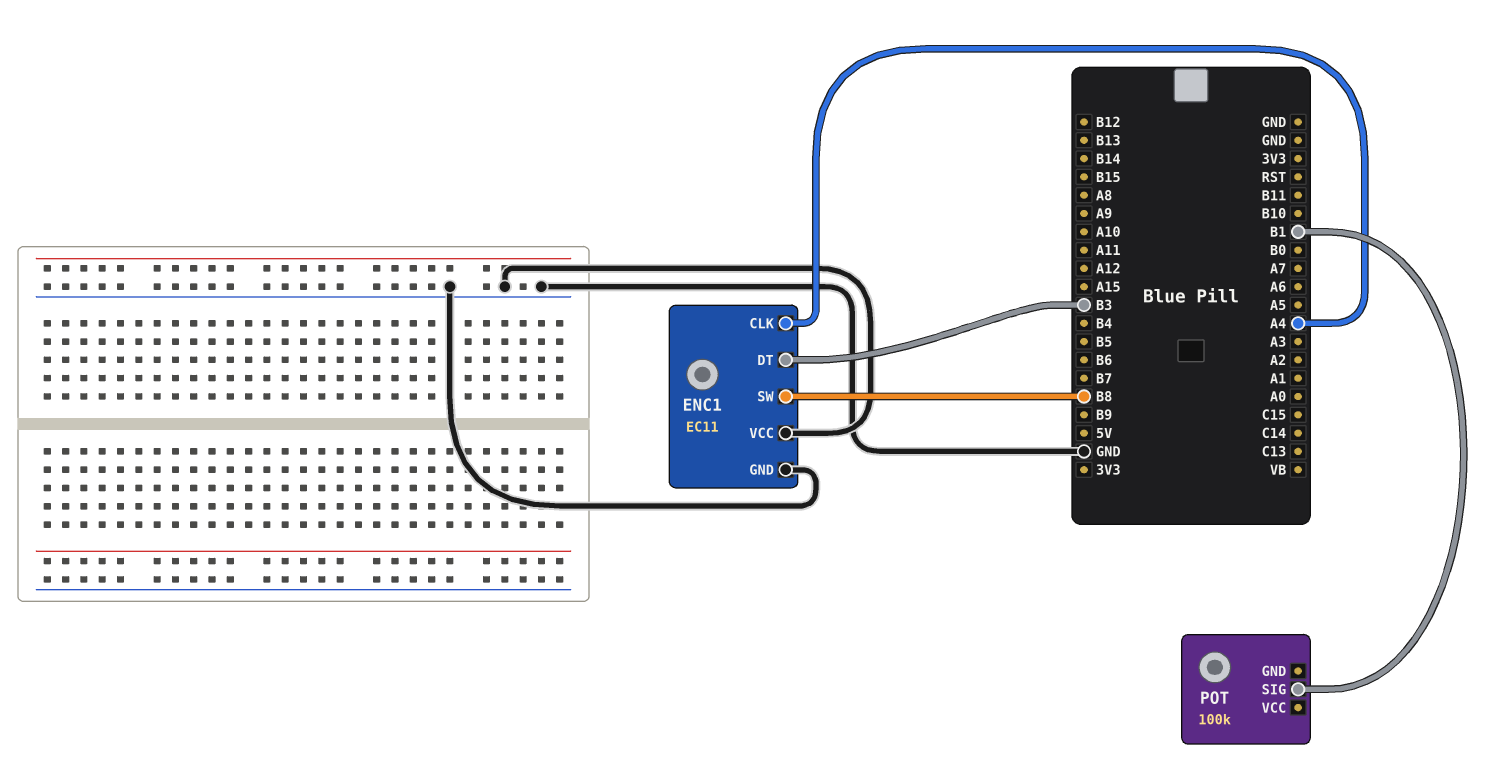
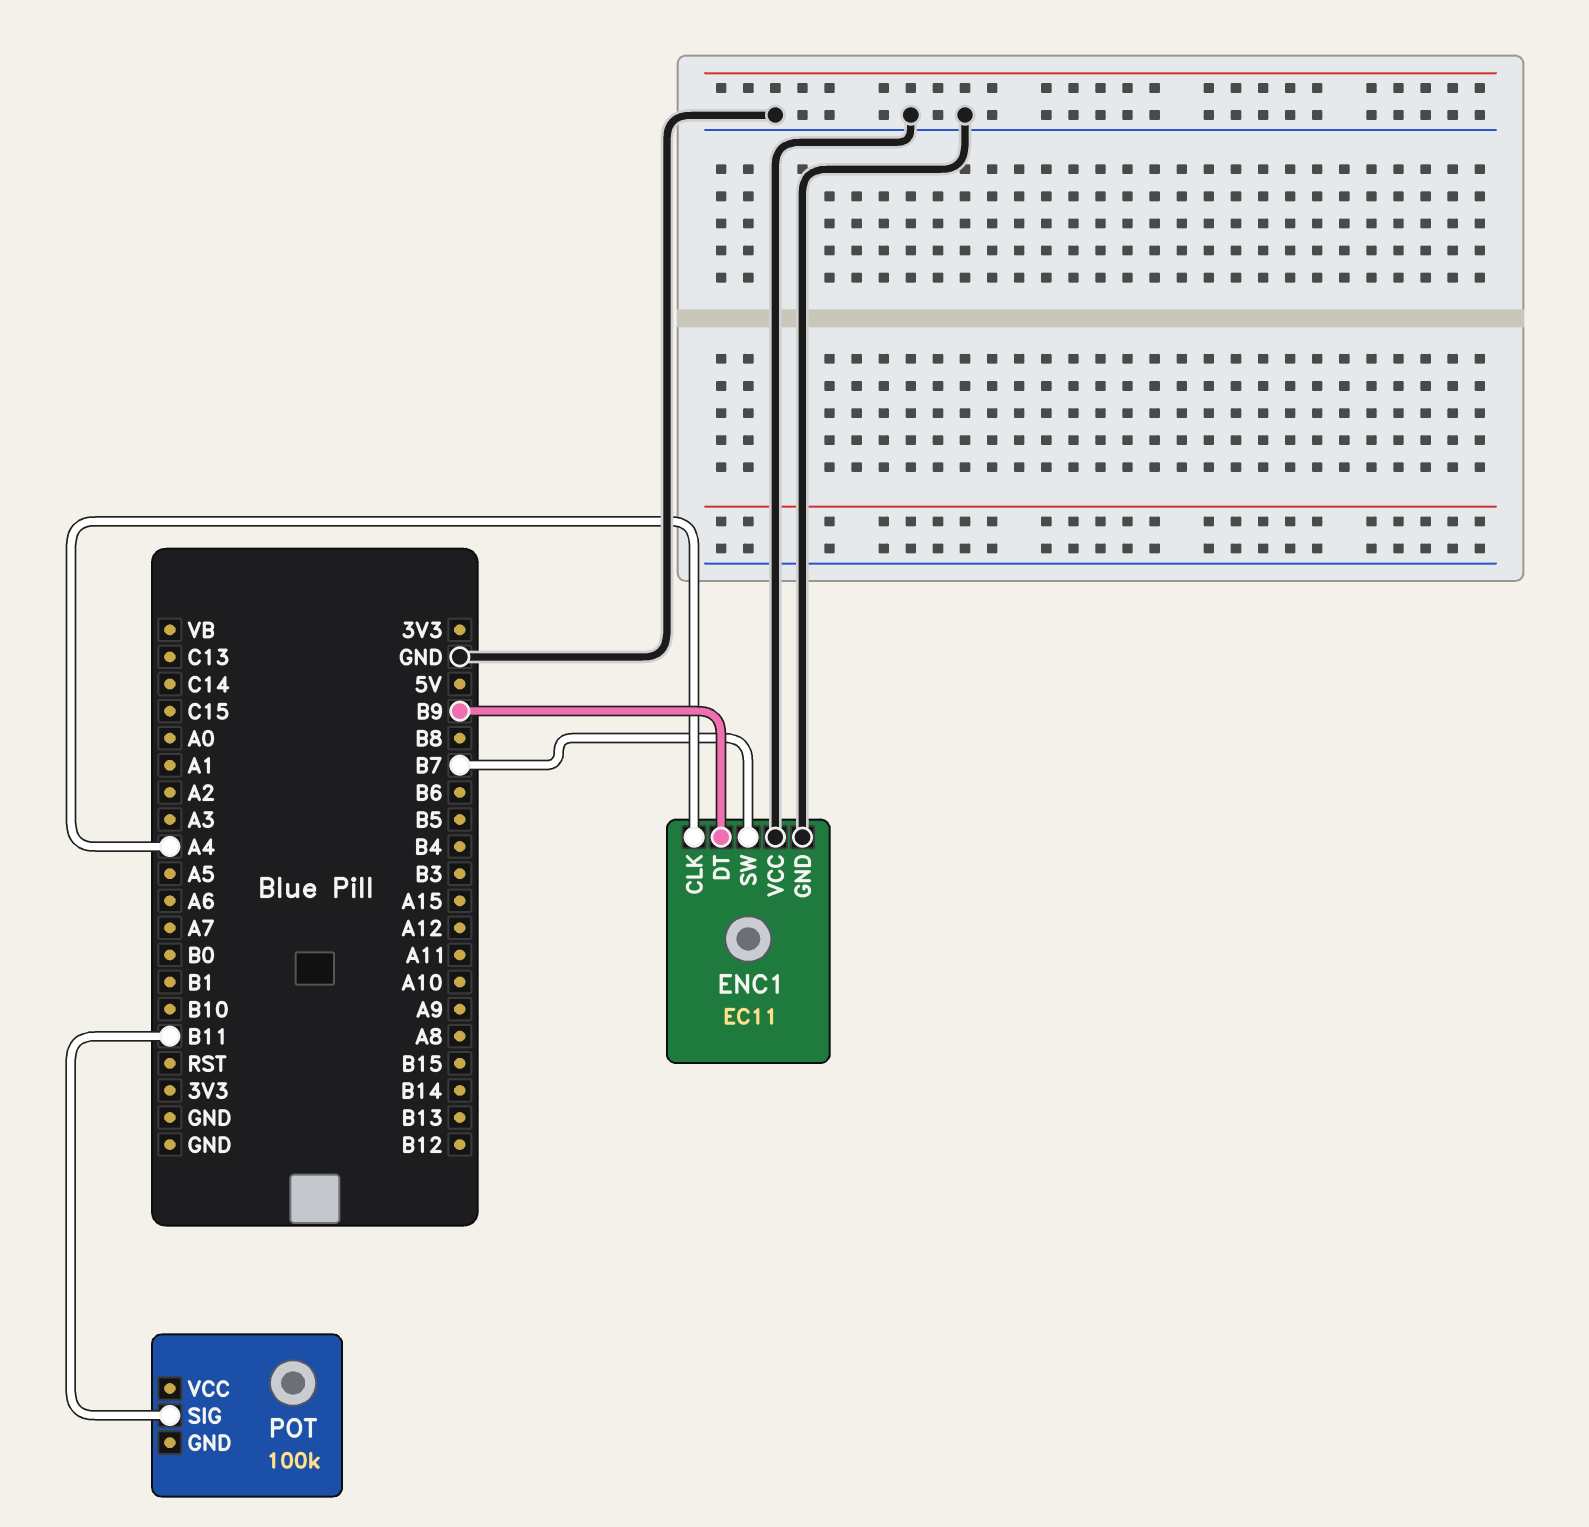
ENC1 pin DT: B3 -> B9
ENC1 pin SW: B8 -> B7
POT pin SIG: B1 -> B11

